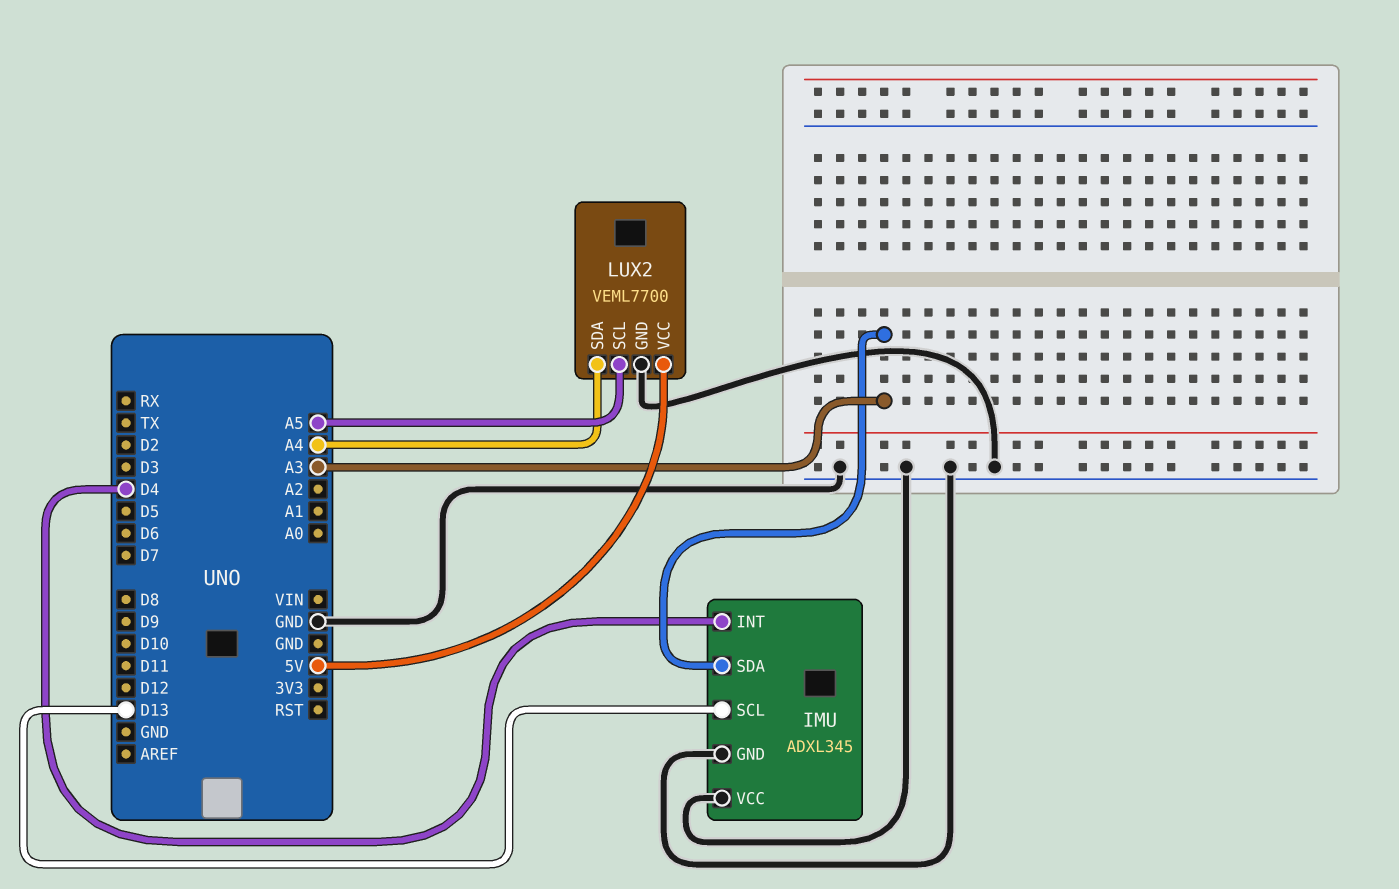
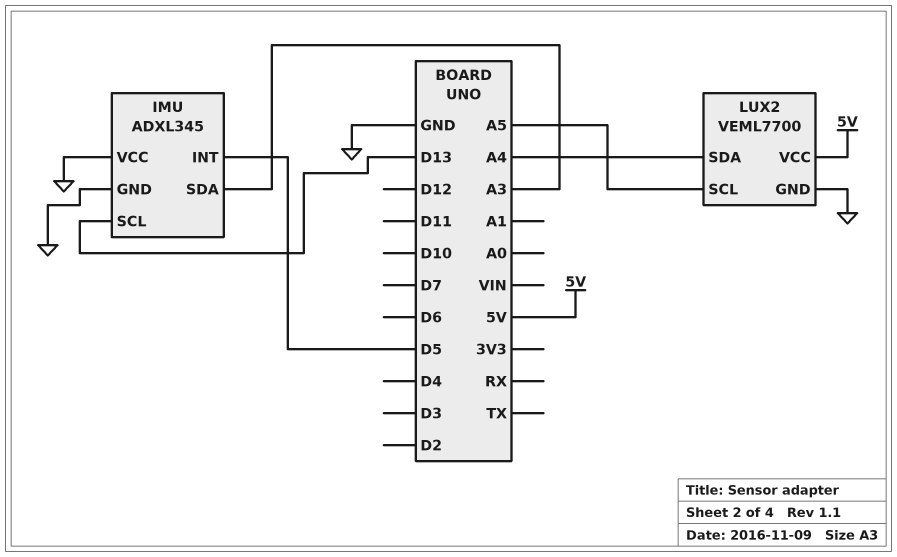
IMU pin INT: D4 -> D5

